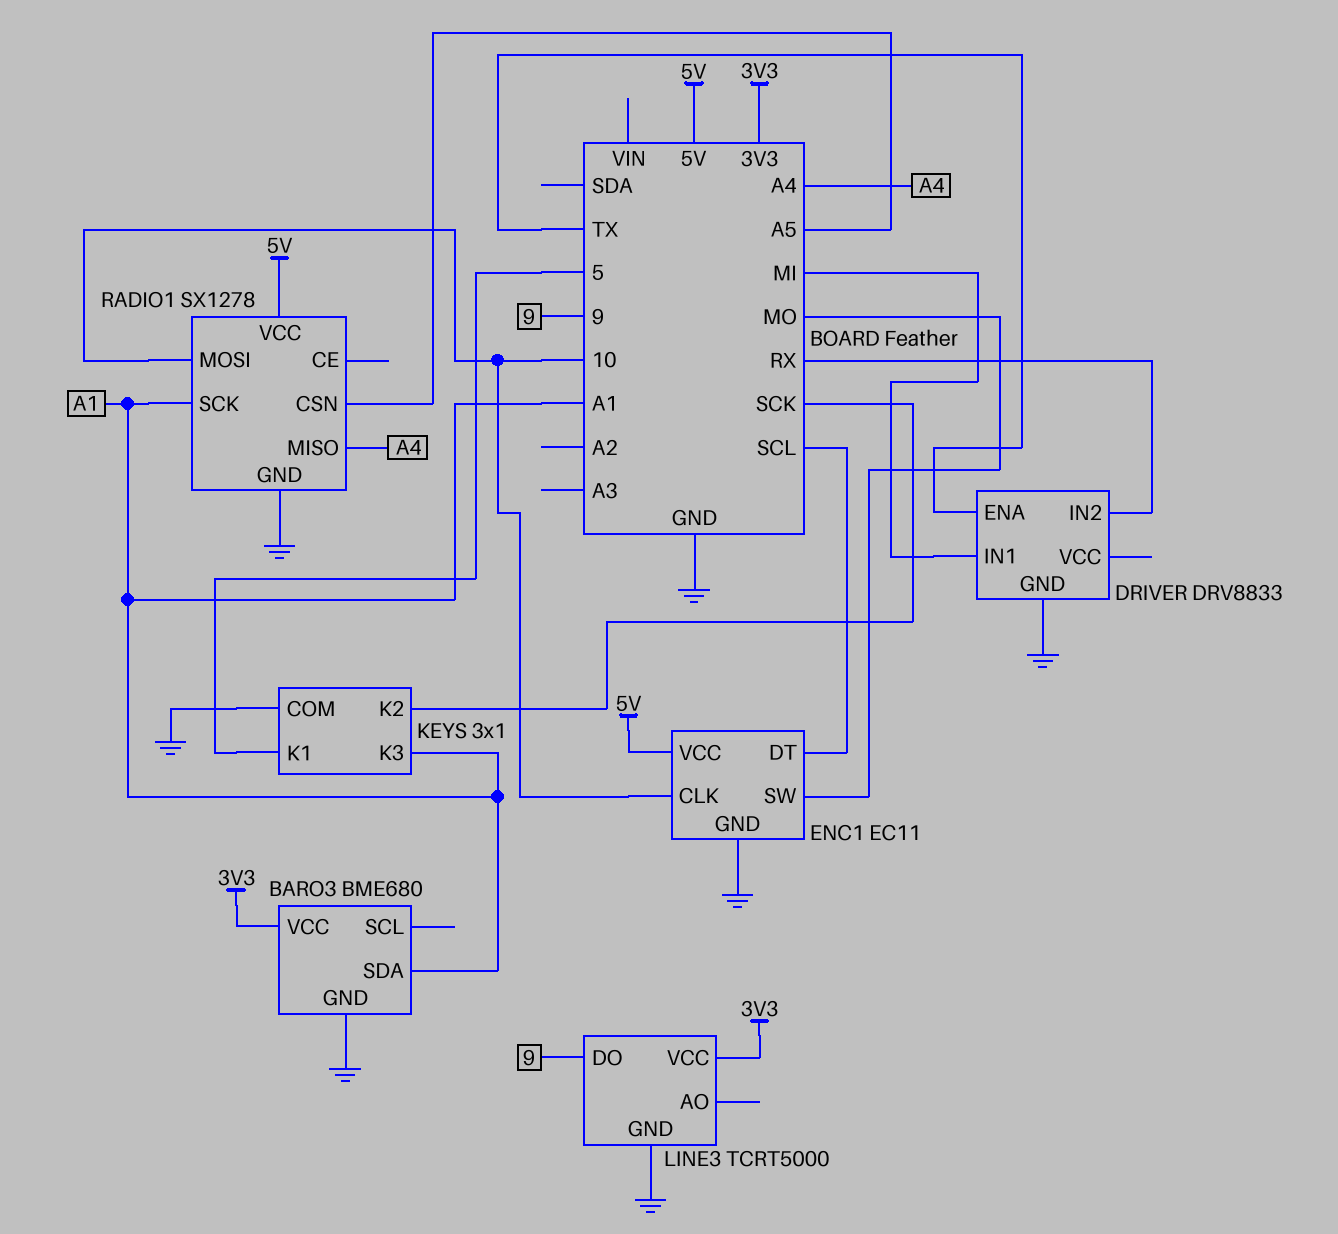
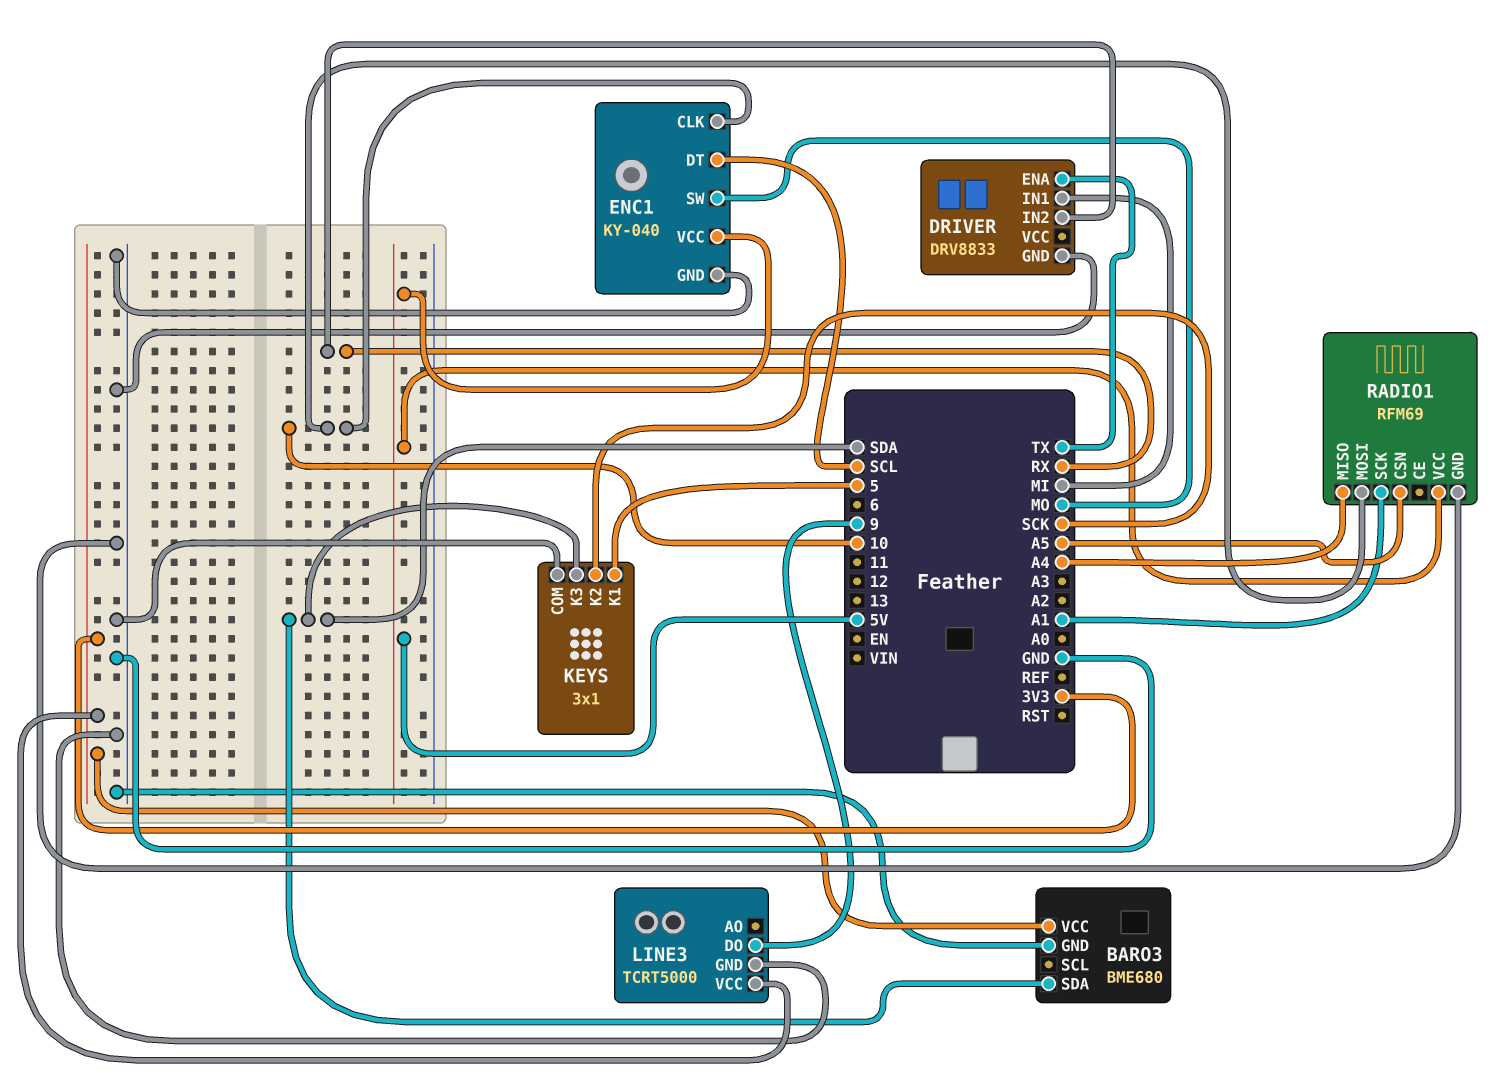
BARO3 pin SDA: A1 -> SDA
ENC1: EC11 -> KY-040
KEYS pin K3: A1 -> SDA
RADIO1: SX1278 -> RFM69

